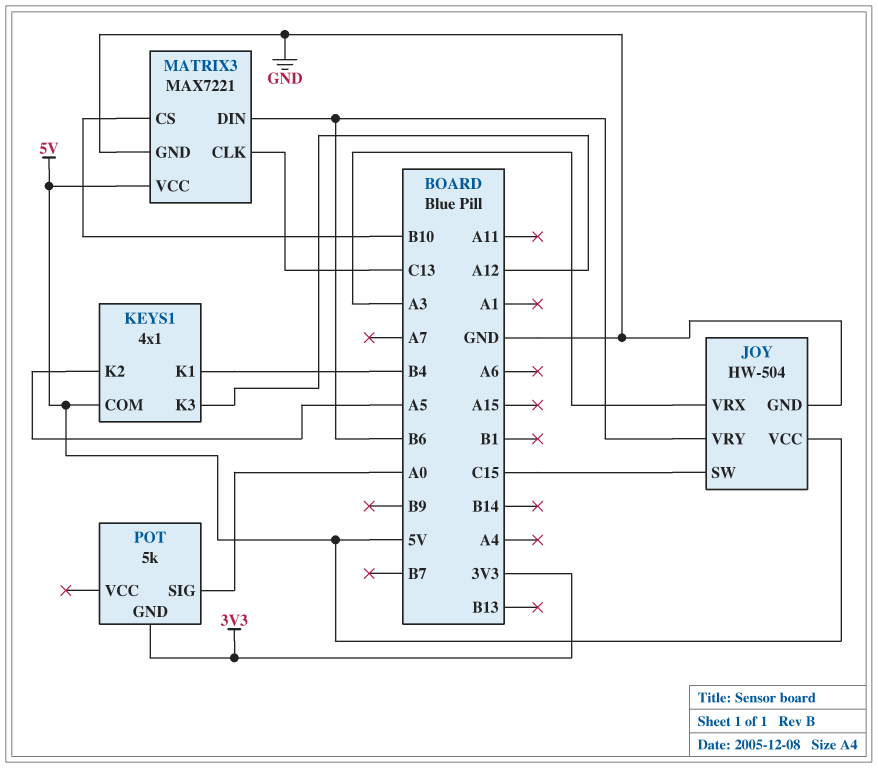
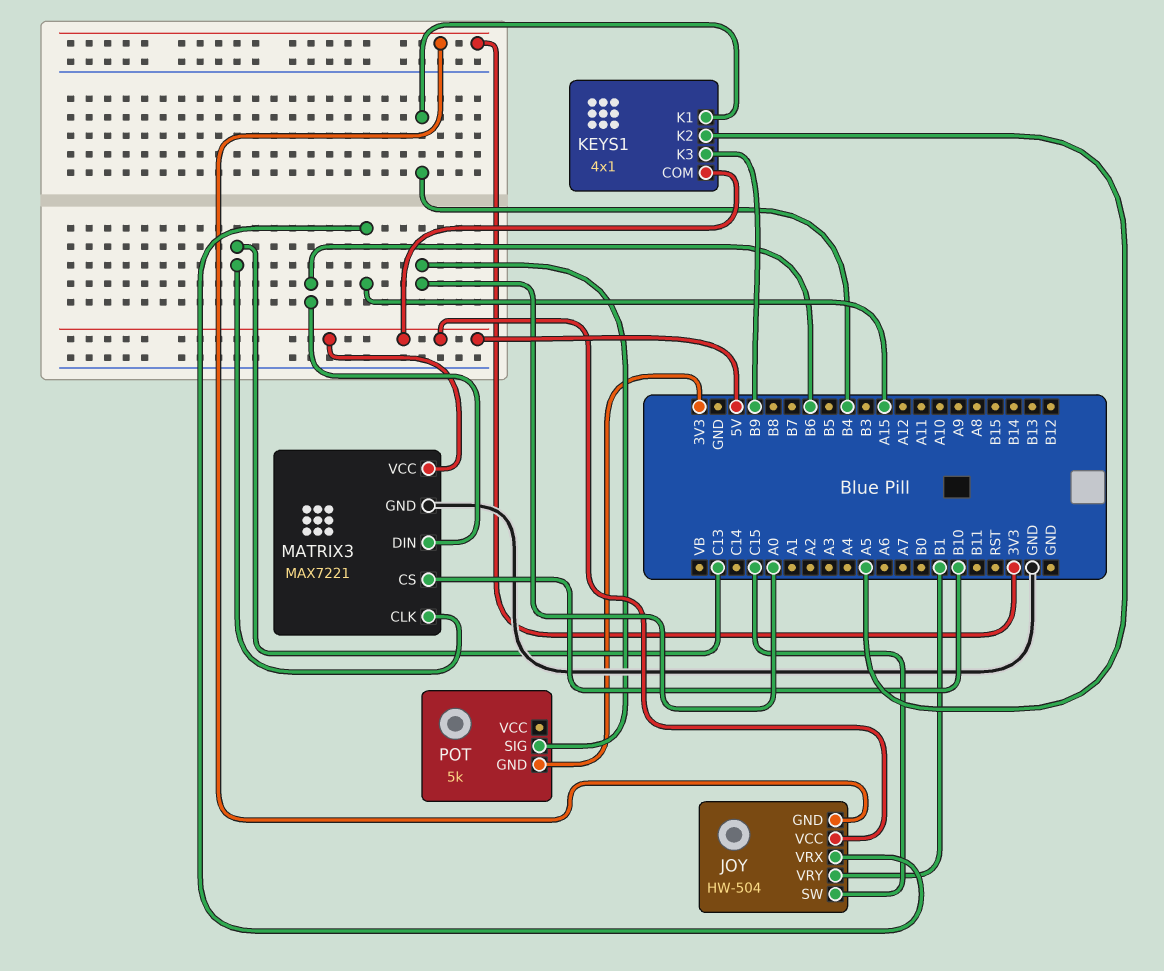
JOY pin GND: GND -> 3V3
JOY pin VRX: A3 -> A15
JOY pin VRY: B6 -> B1
KEYS1 pin K3: A12 -> B9

